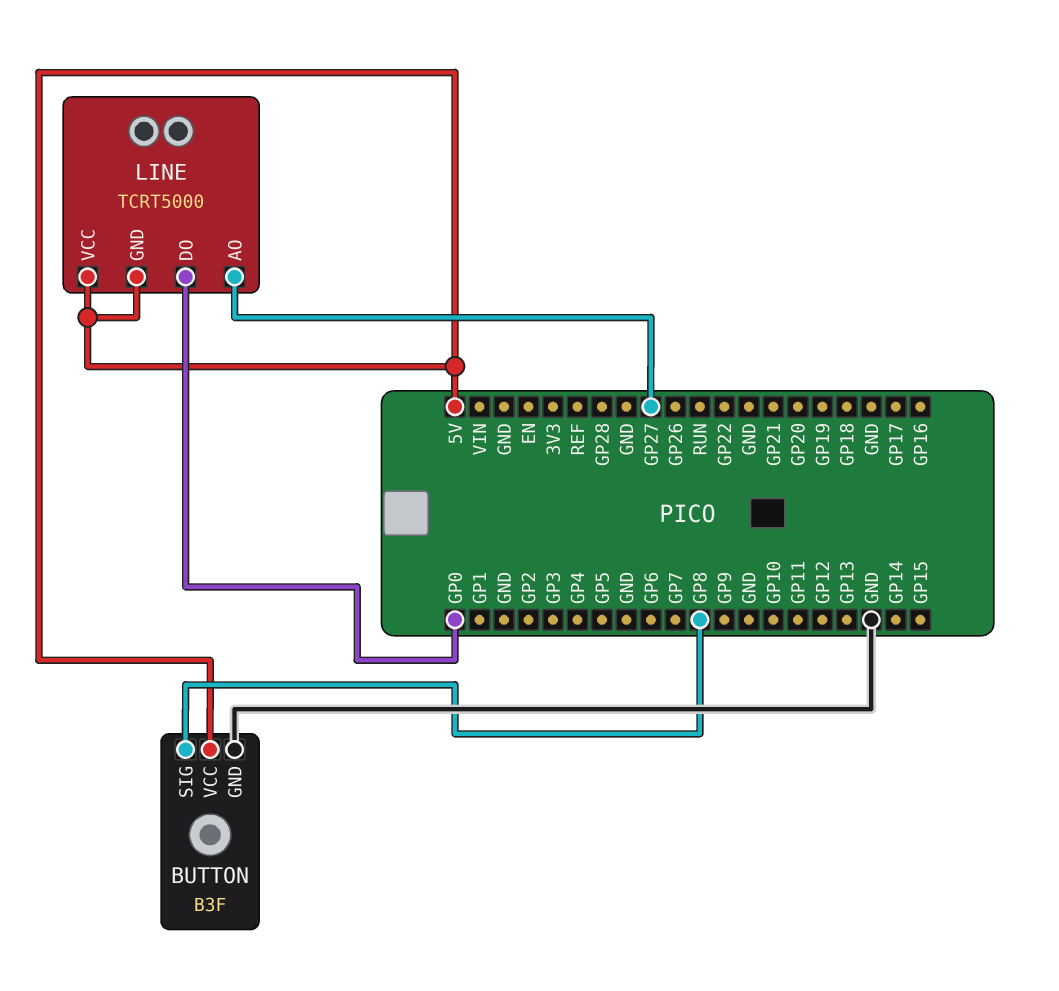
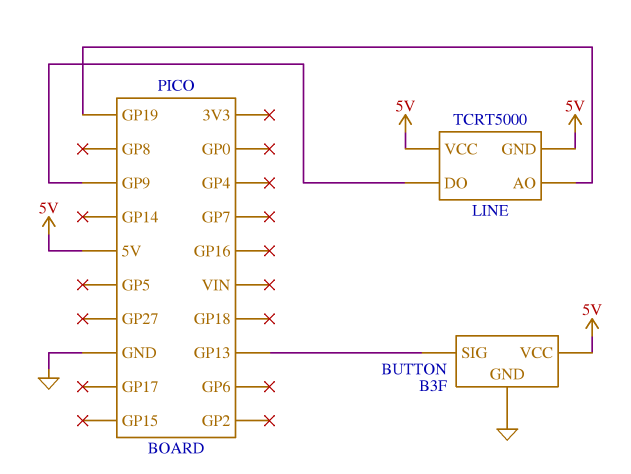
BUTTON pin SIG: GP8 -> GP13
LINE pin AO: GP27 -> GP19
LINE pin DO: GP0 -> GP9

